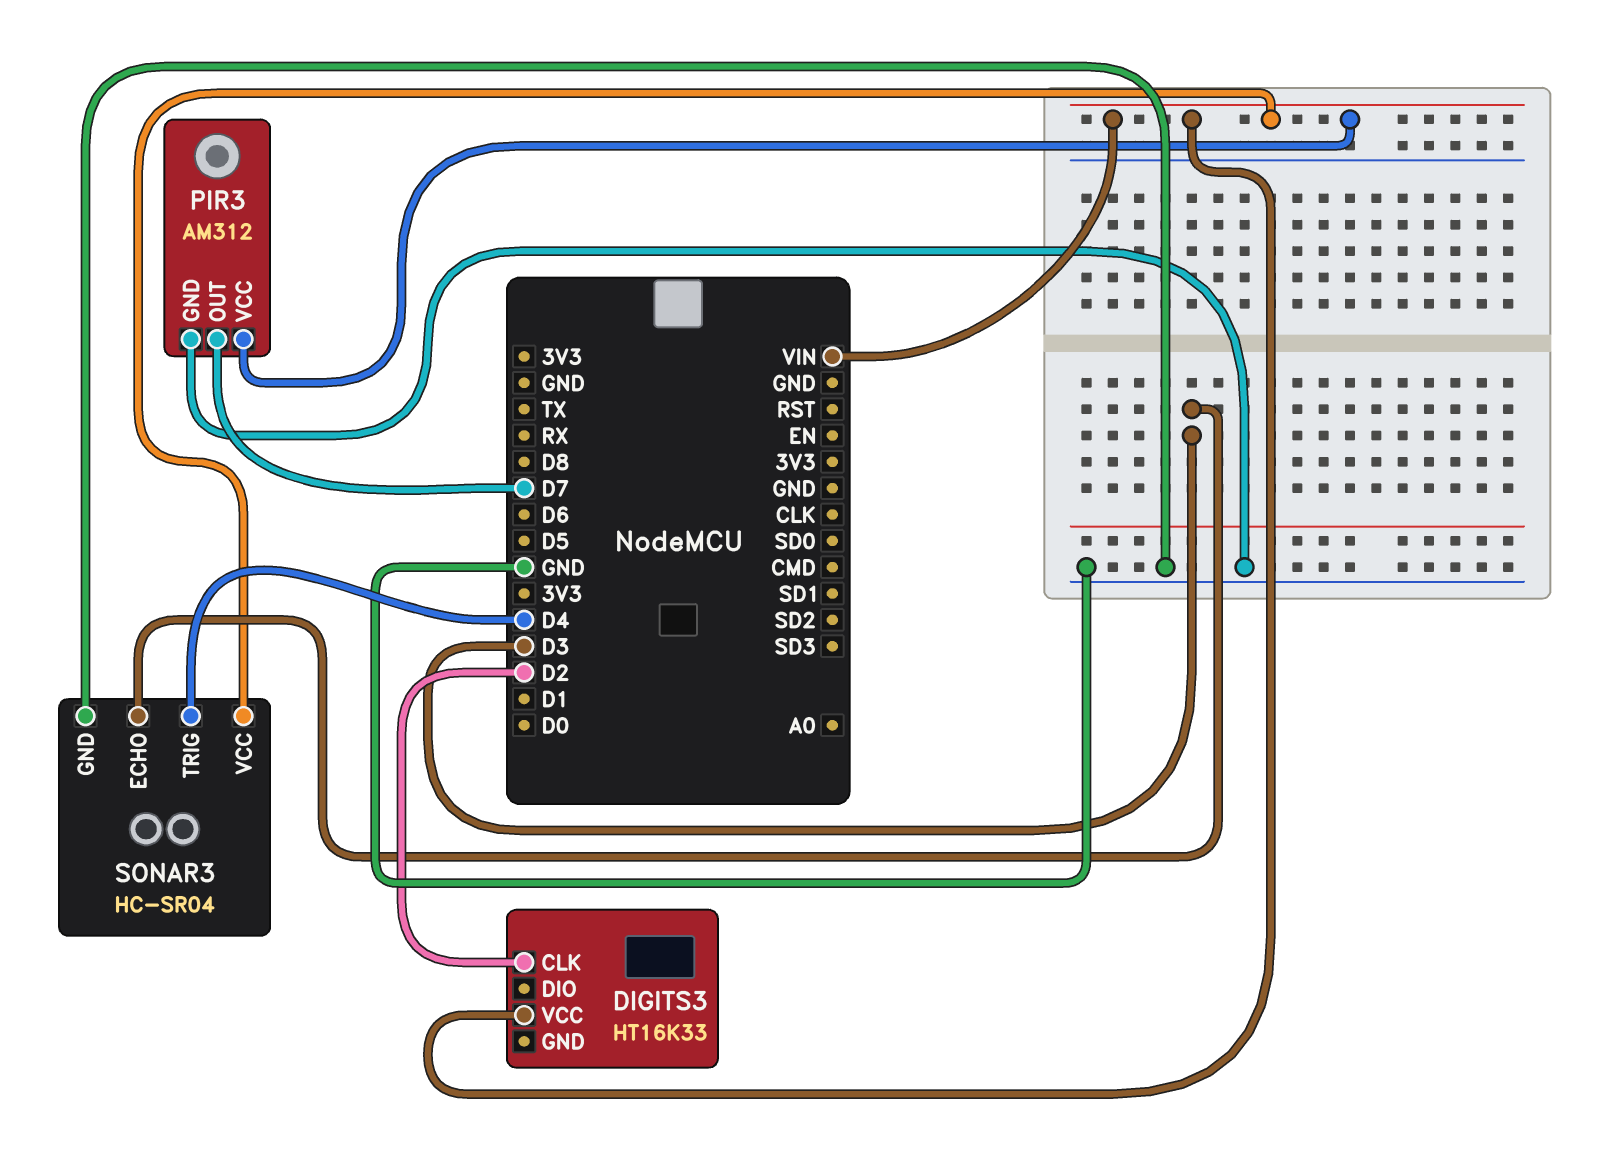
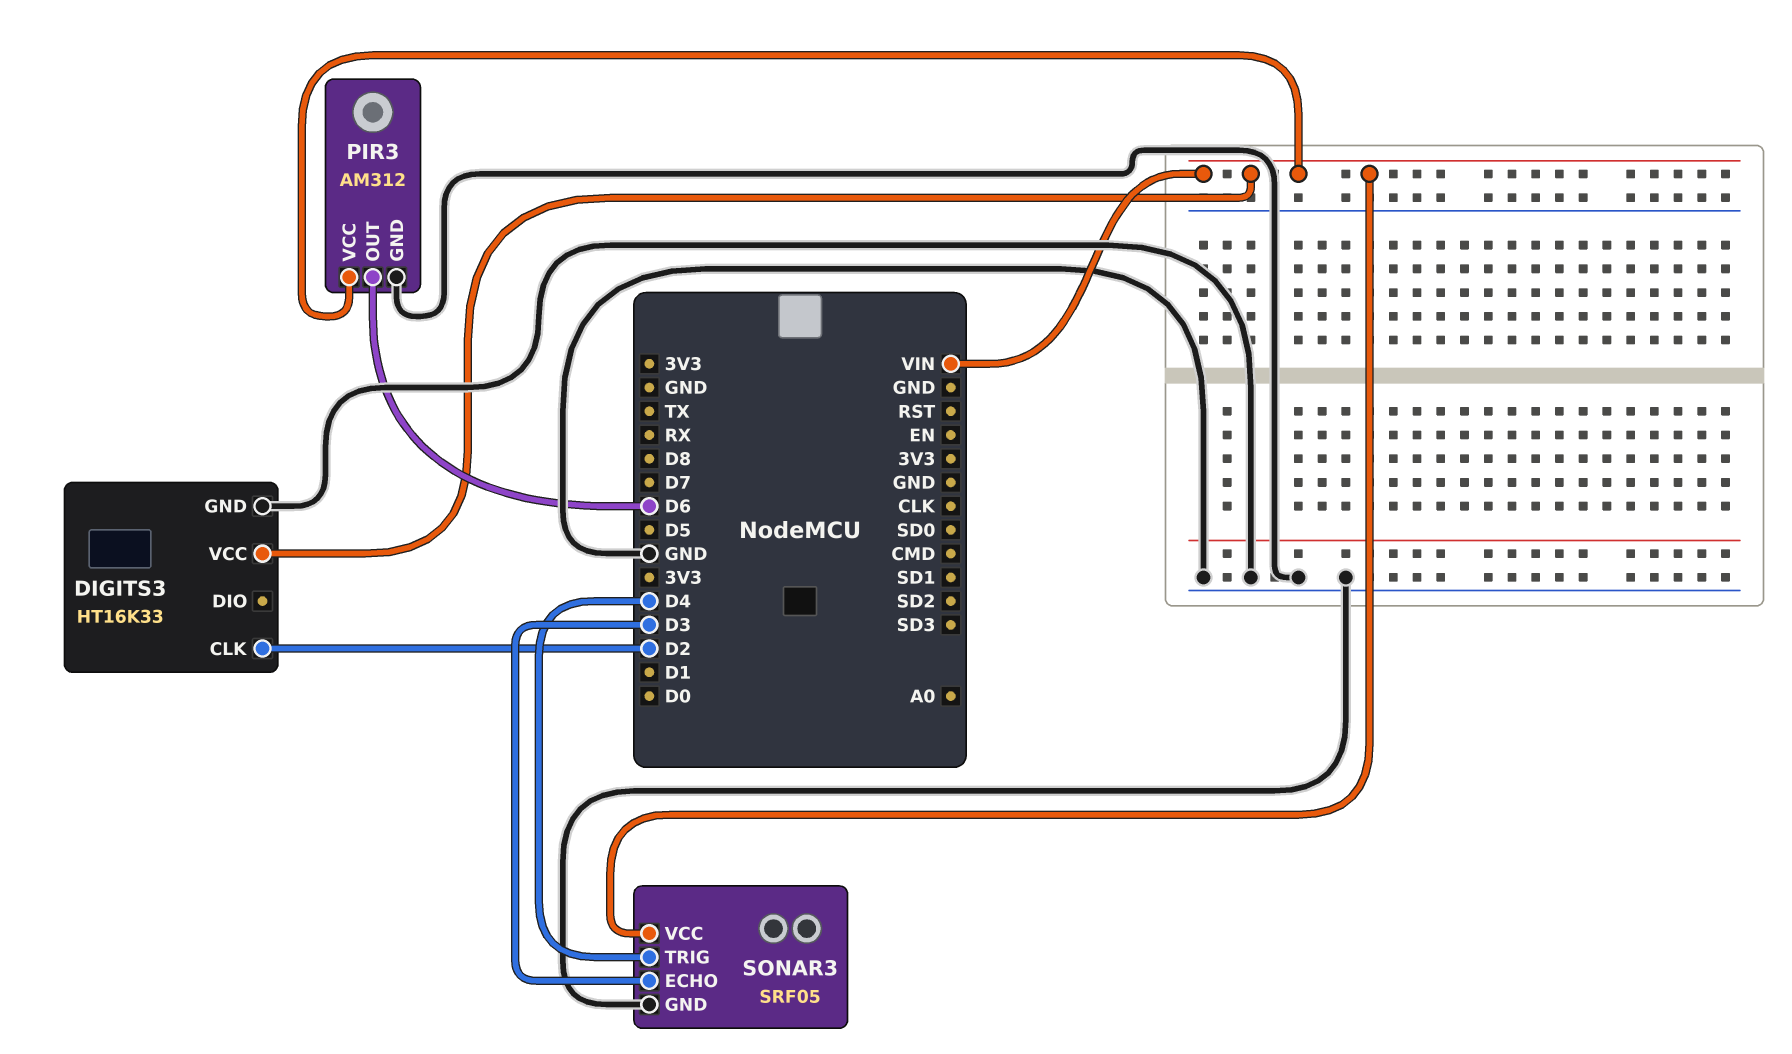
DIGITS3 pin GND: none -> GND
PIR3 pin OUT: D7 -> D6
SONAR3: HC-SR04 -> SRF05

